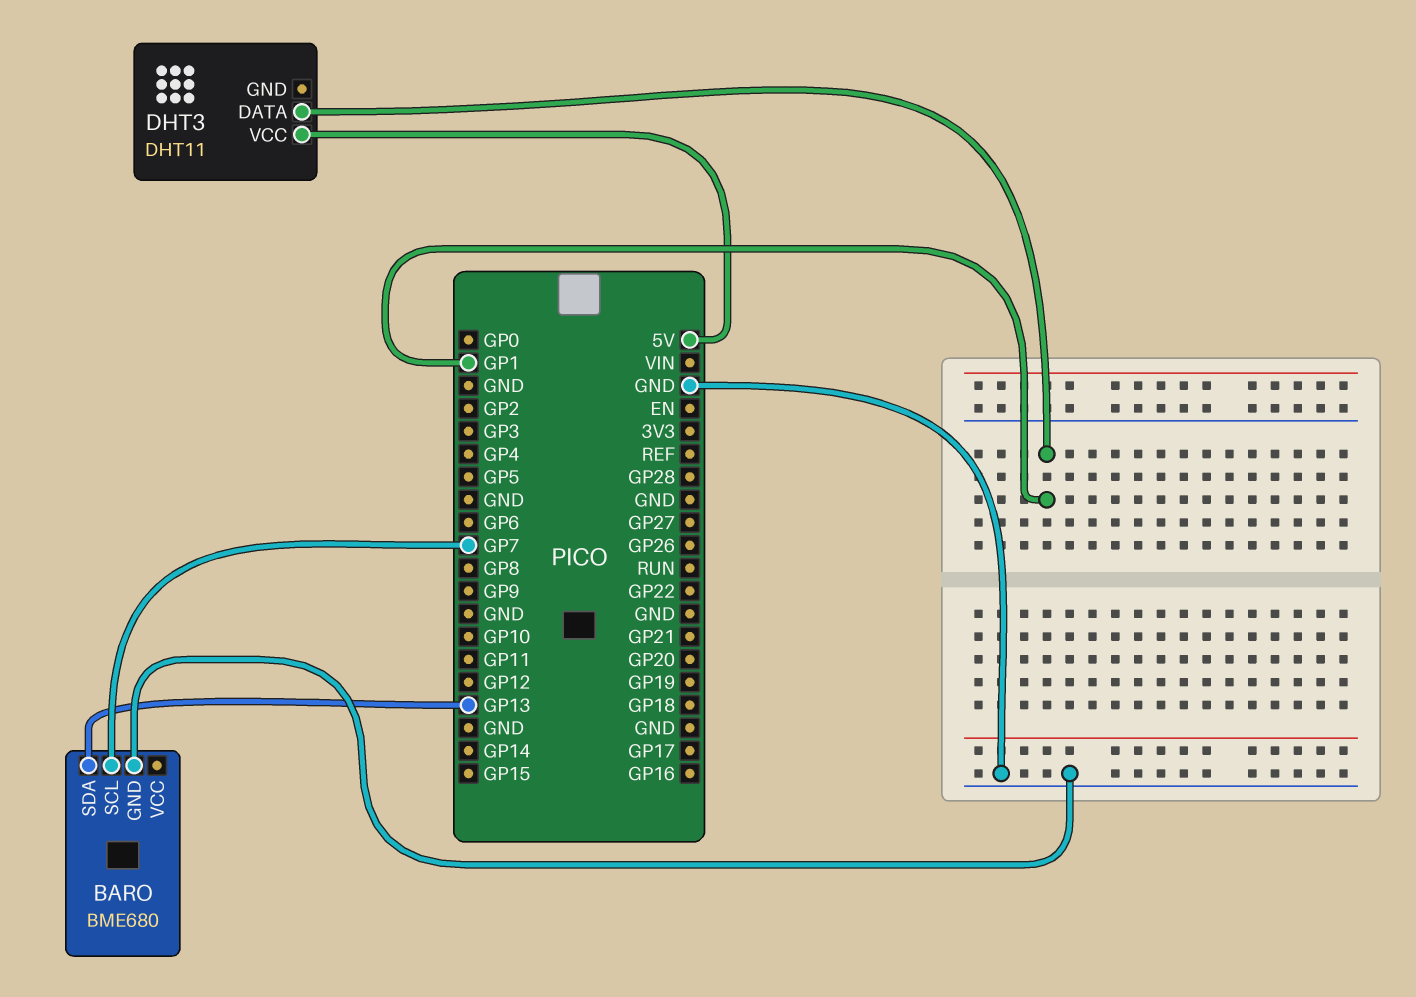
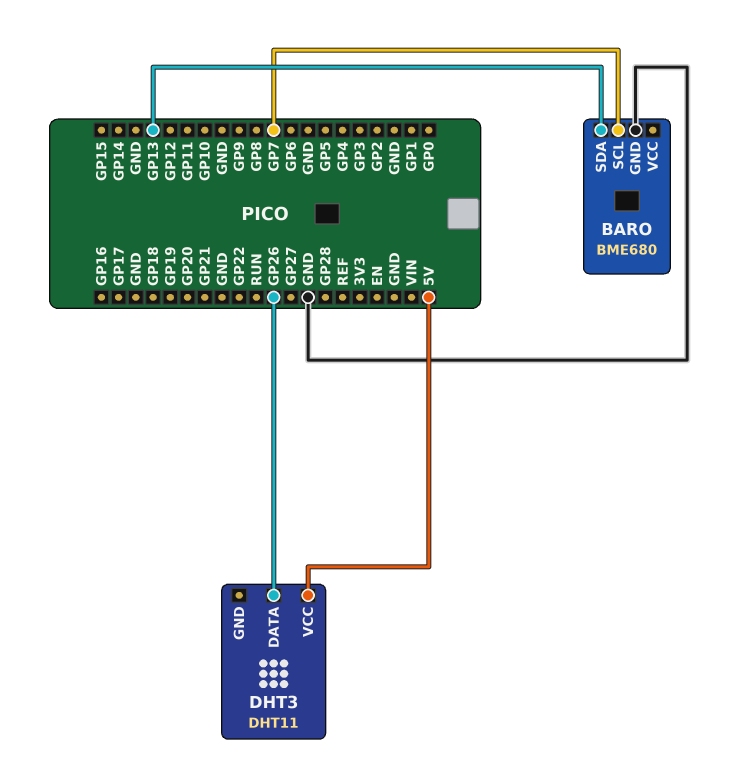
DHT3 pin DATA: GP1 -> GP26

